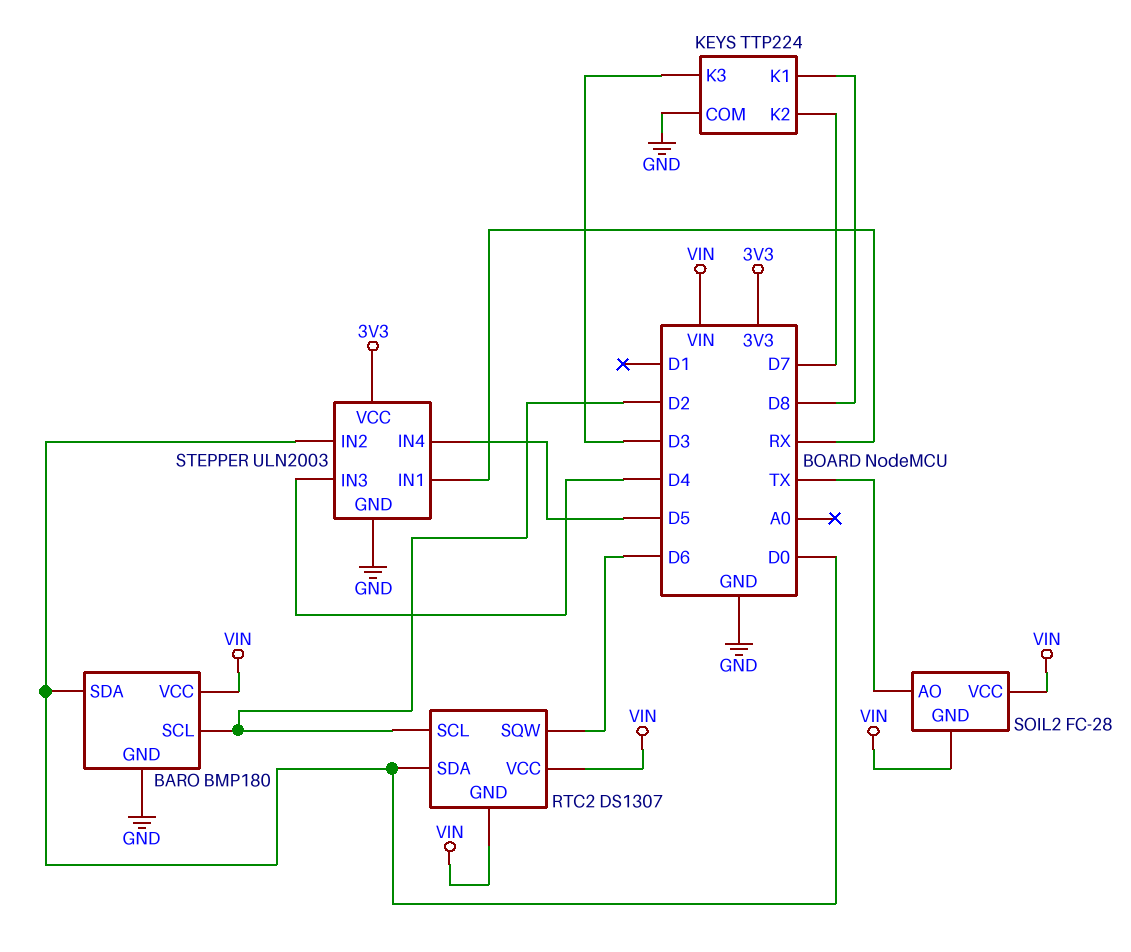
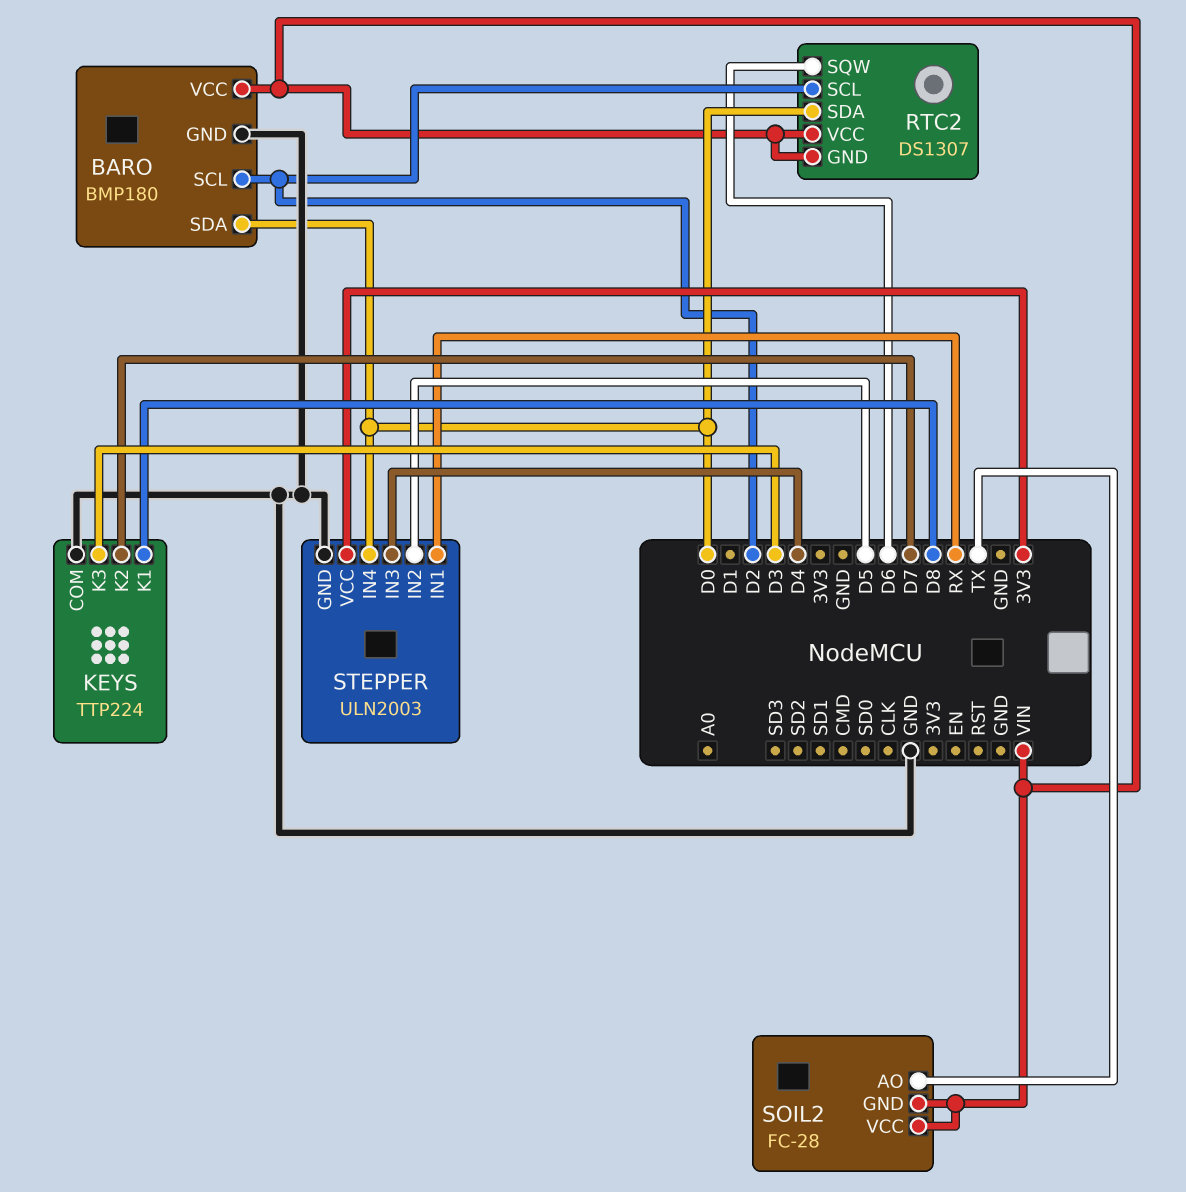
STEPPER pin IN2: D0 -> D5
STEPPER pin IN4: D5 -> D0

